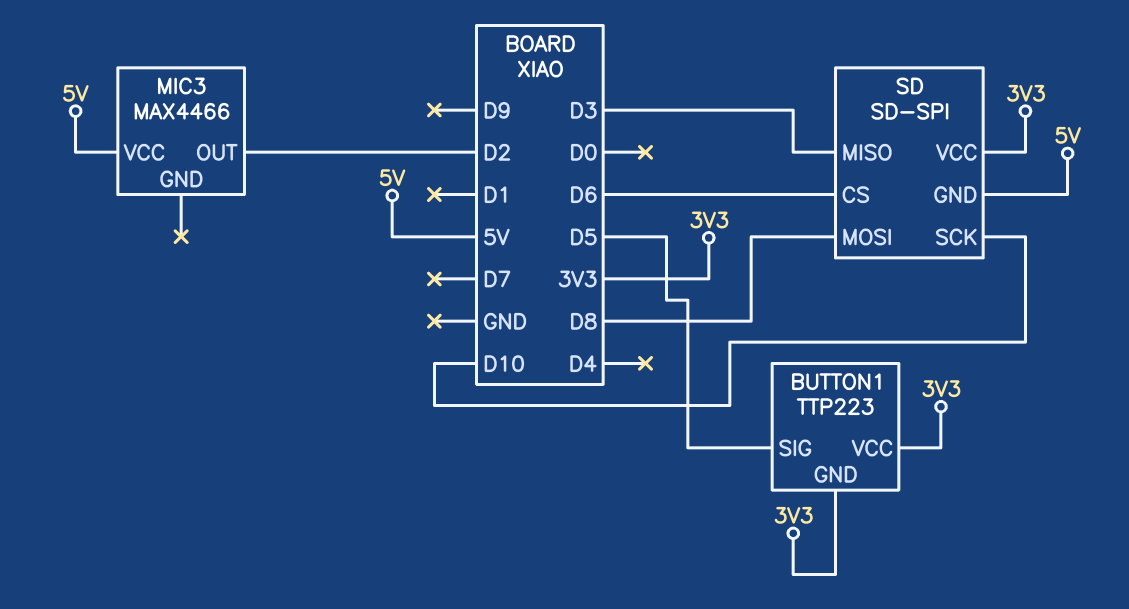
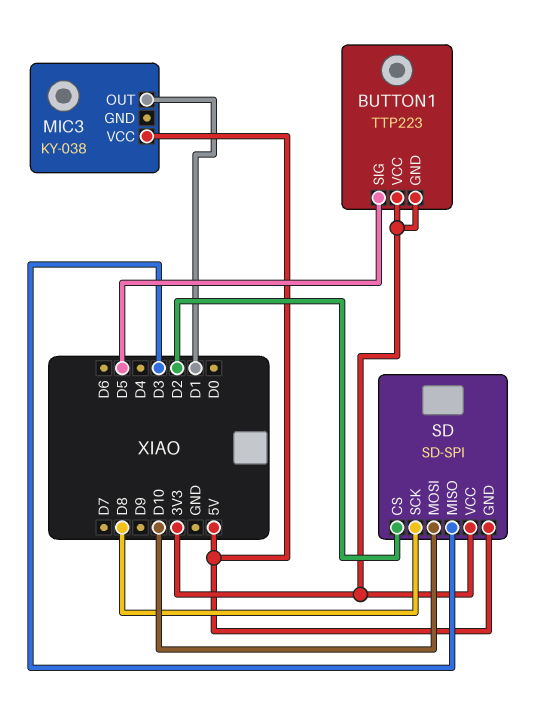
MIC3: MAX4466 -> KY-038
MIC3 pin OUT: D2 -> D1
SD pin CS: D6 -> D2
SD pin MOSI: D8 -> D10
SD pin SCK: D10 -> D8

